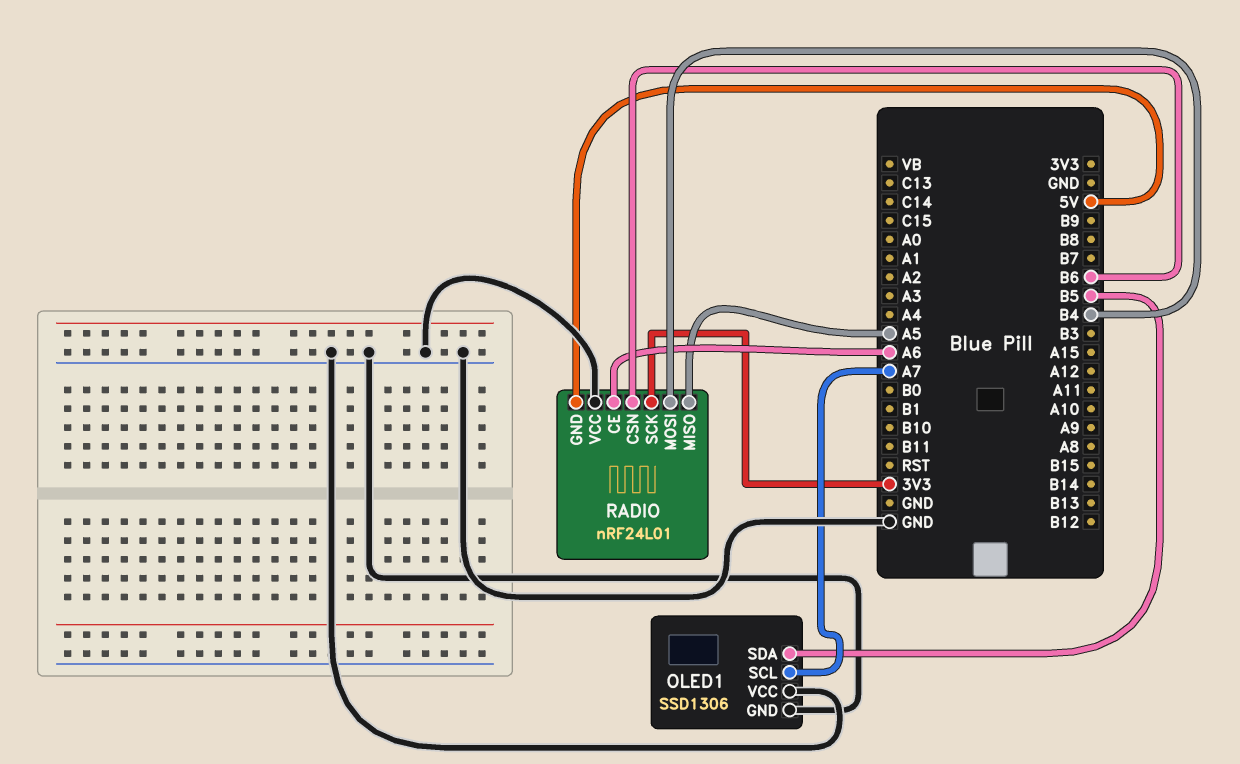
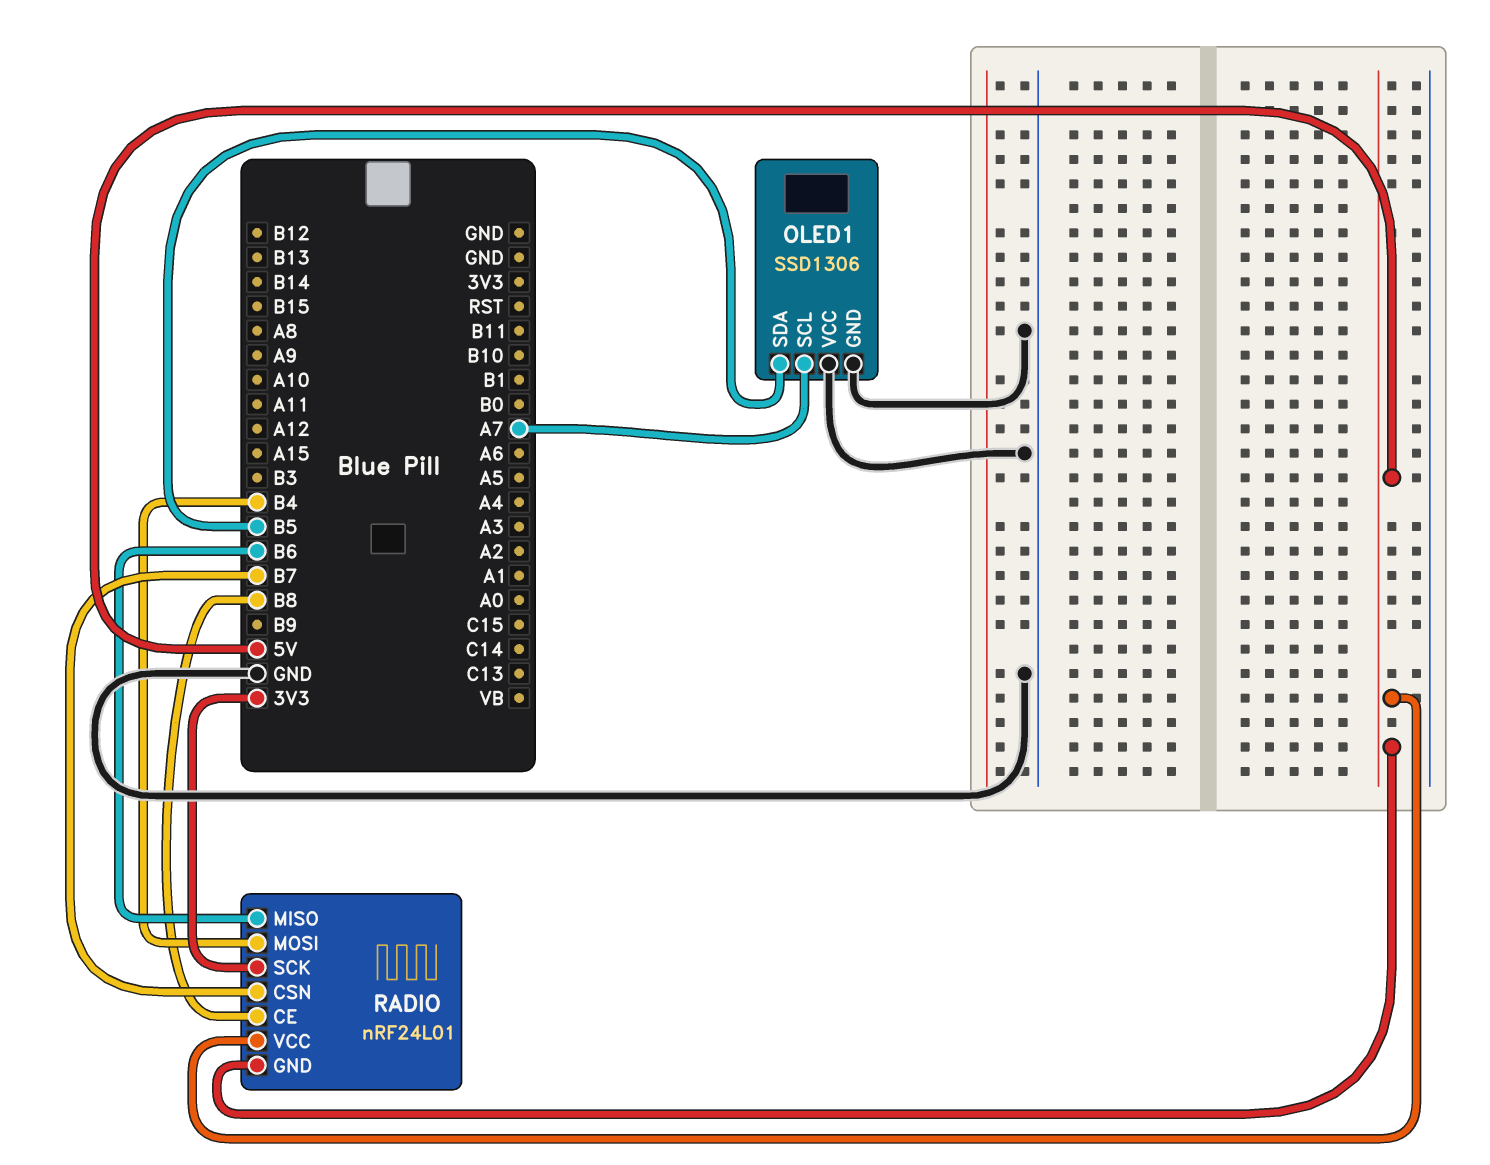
RADIO pin CE: A6 -> B8
RADIO pin CSN: B6 -> B7
RADIO pin MISO: A5 -> B6
RADIO pin VCC: GND -> 5V

